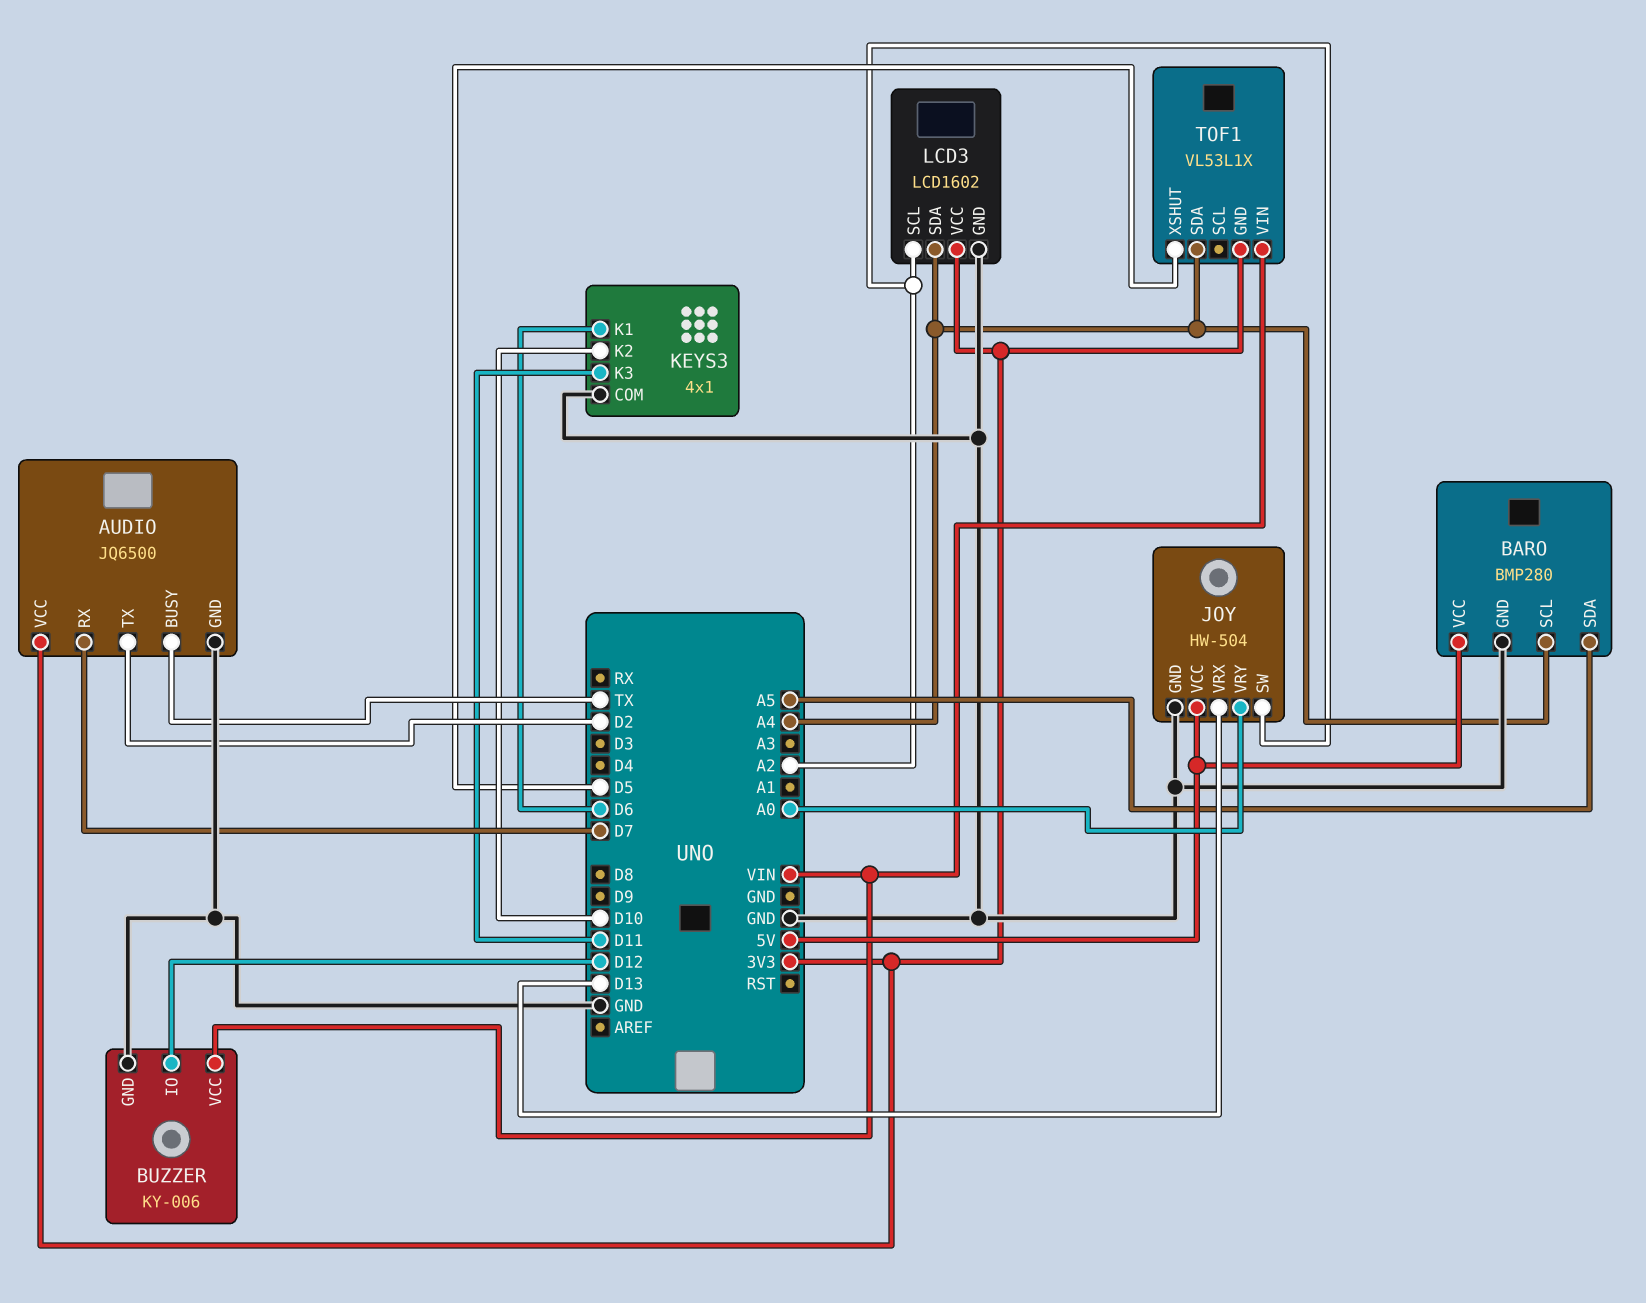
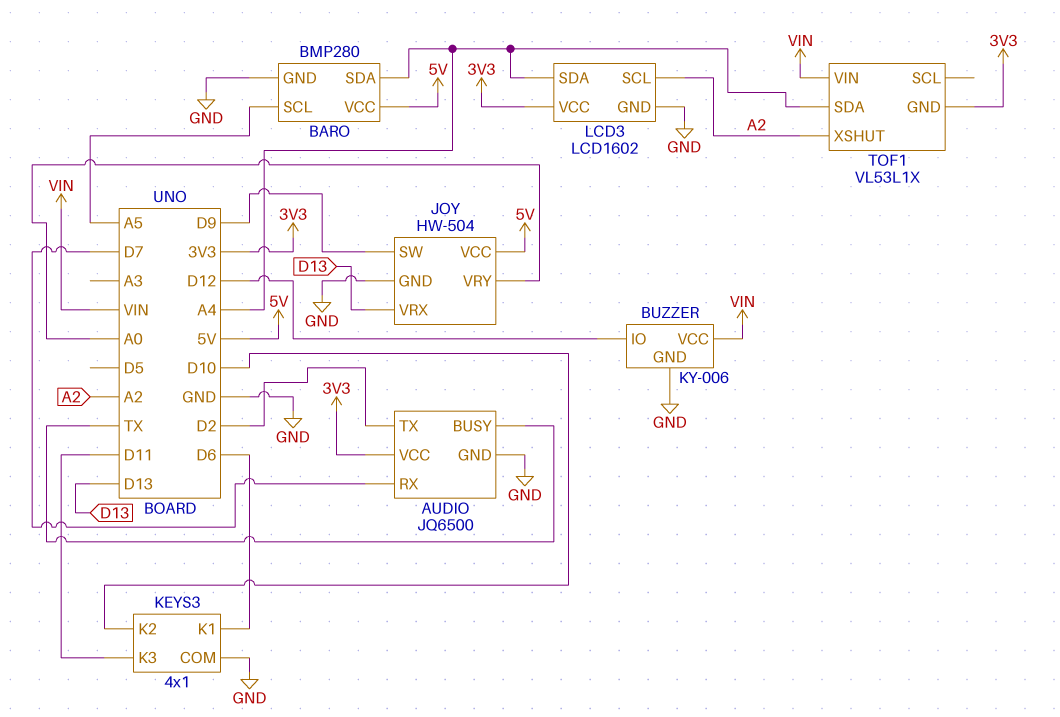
BARO pin SCL: A4 -> A5
BARO pin SDA: A5 -> A4
JOY pin SW: A2 -> D9
TOF1 pin XSHUT: D5 -> A2

